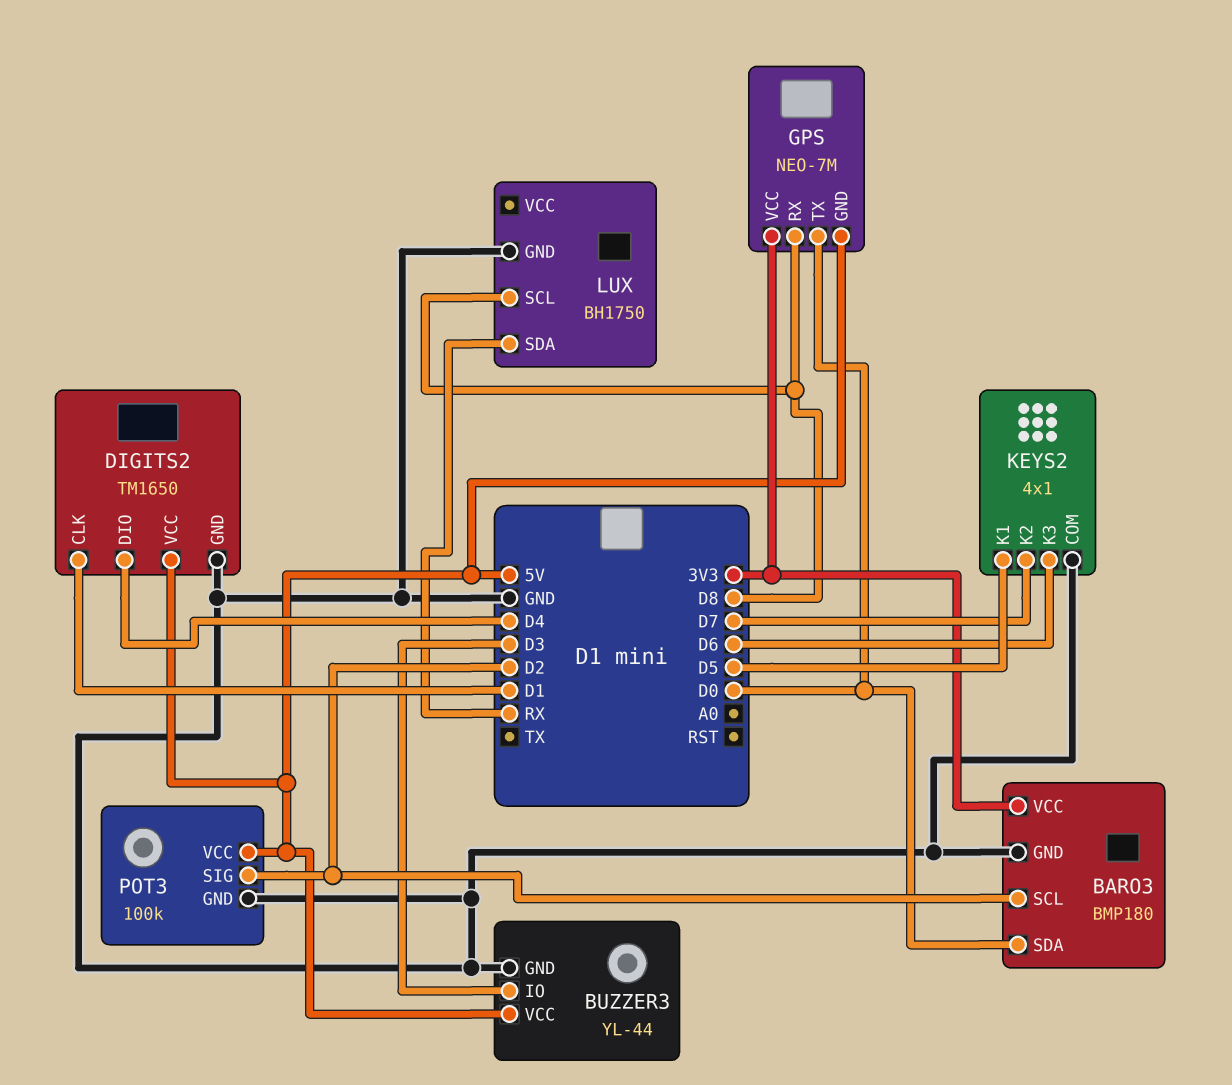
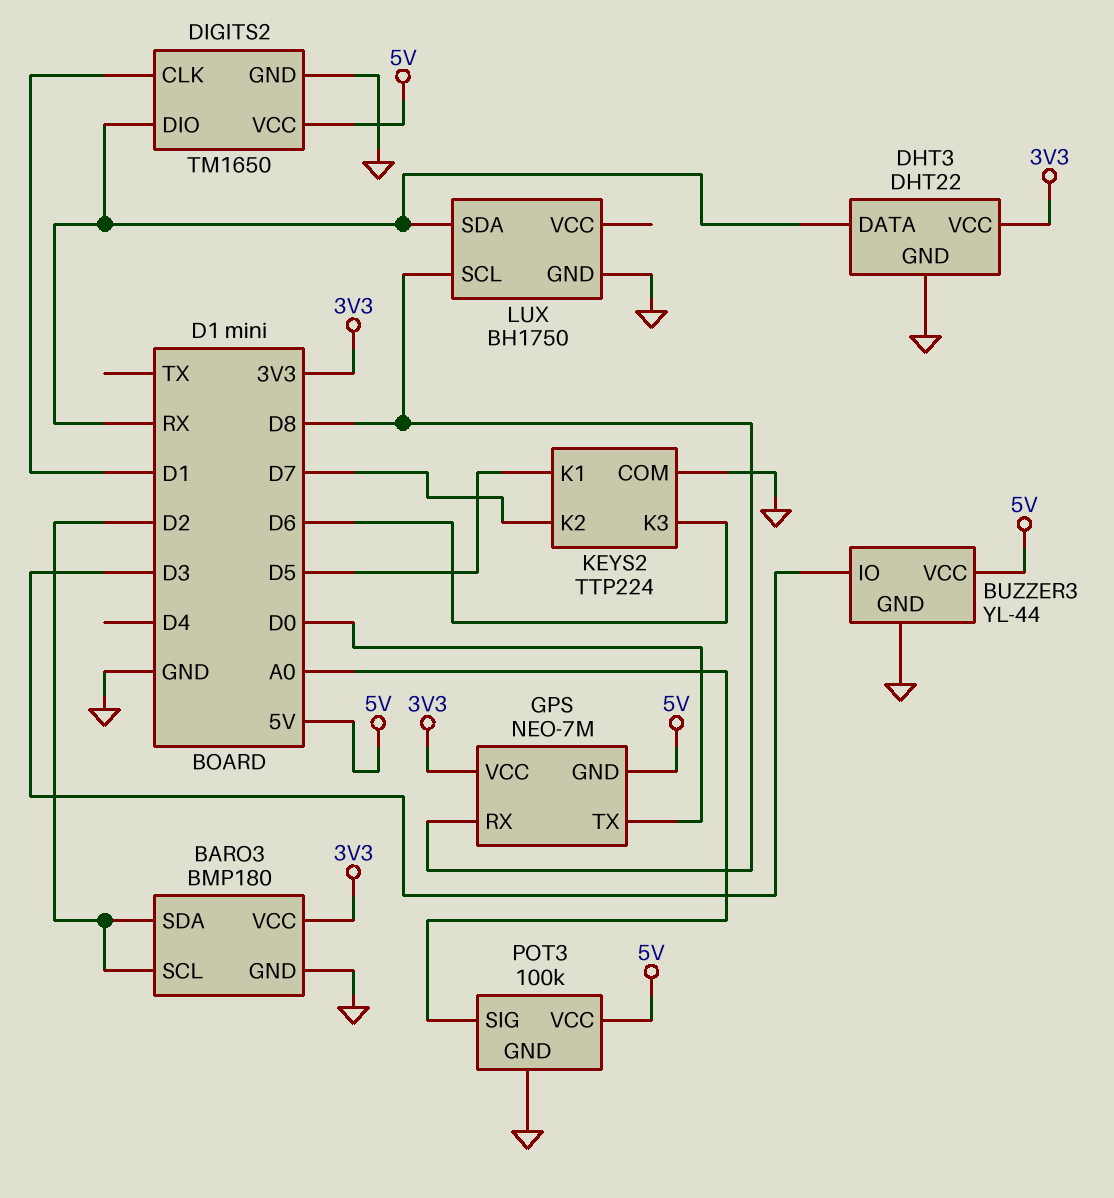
BARO3 pin SDA: D0 -> D2
DHT3: none -> DHT22
DHT3 pin DATA: none -> RX
DHT3 pin GND: none -> GND
DHT3 pin VCC: none -> 3V3
DIGITS2 pin DIO: D4 -> RX
KEYS2: 4x1 -> TTP224
POT3 pin SIG: D2 -> A0

